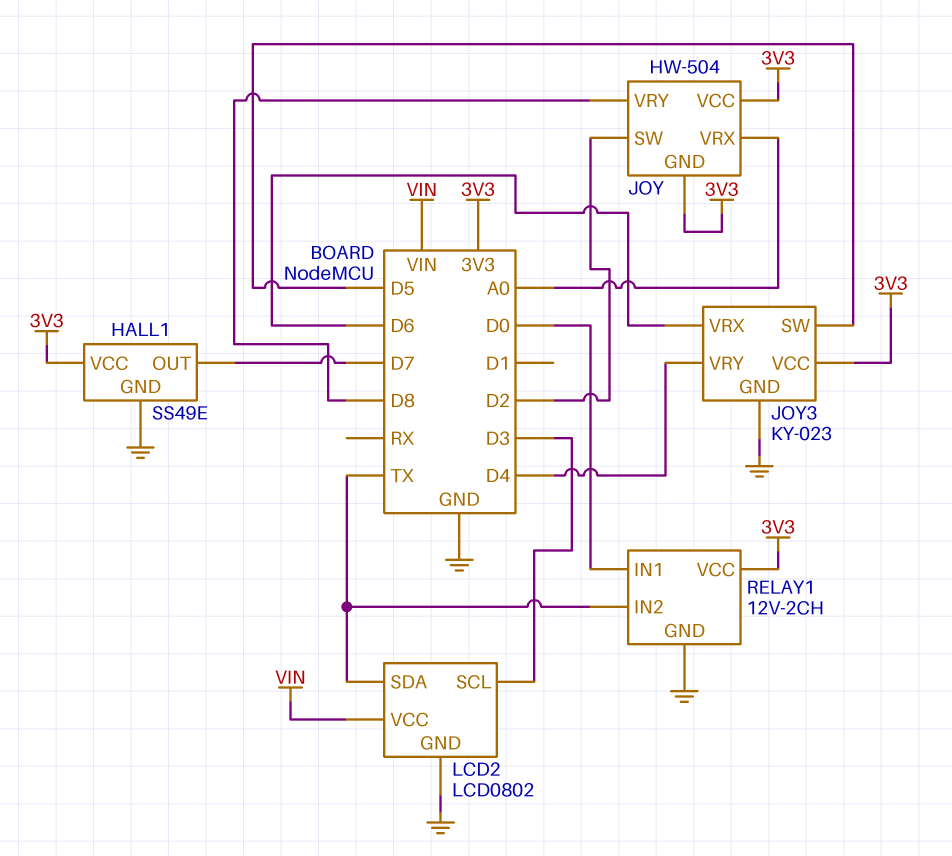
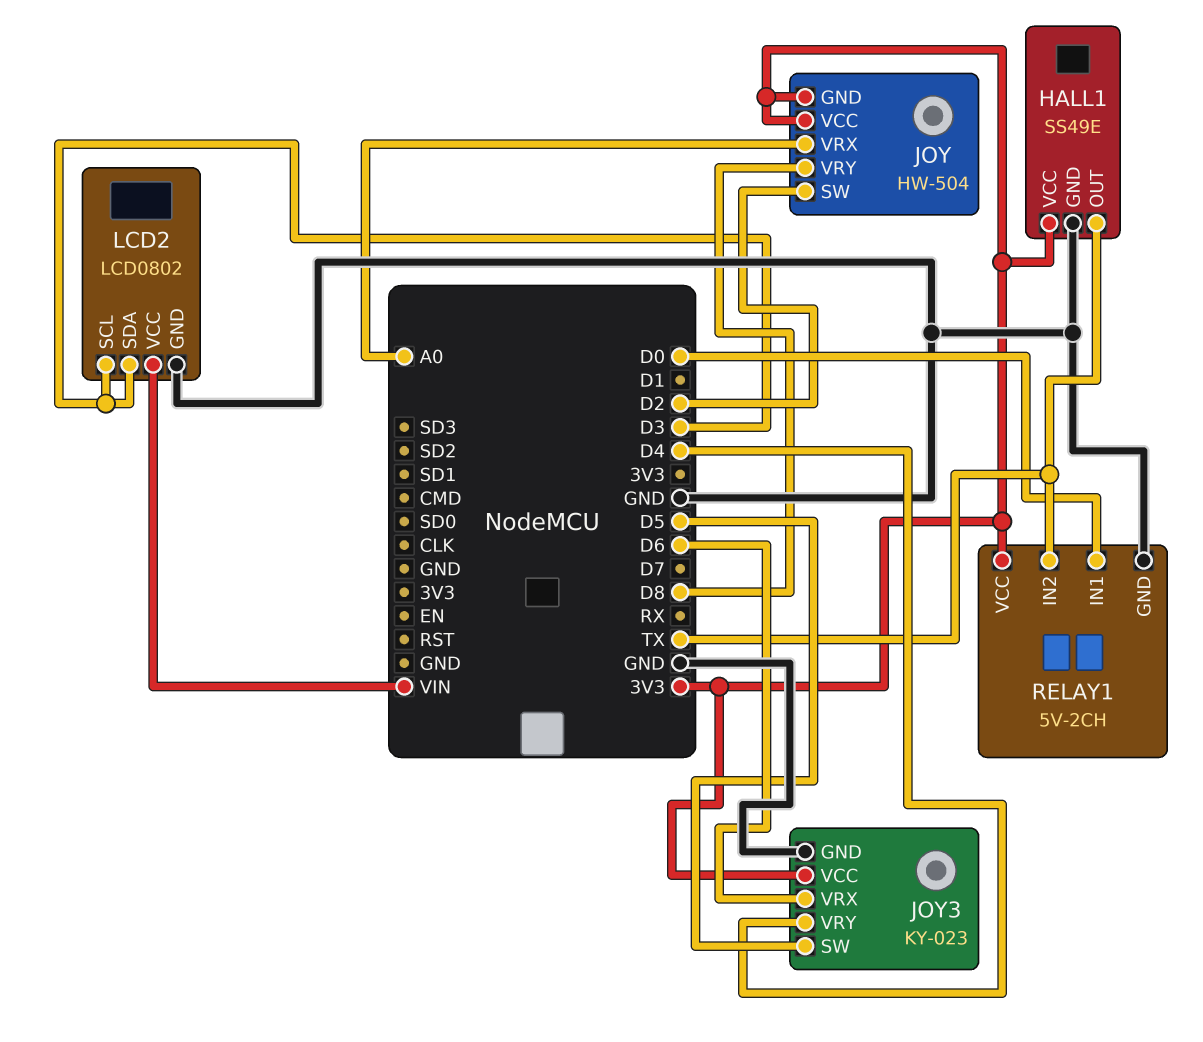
HALL1 pin OUT: D7 -> TX
LCD2 pin SDA: TX -> D3
RELAY1: 12V-2CH -> 5V-2CH

